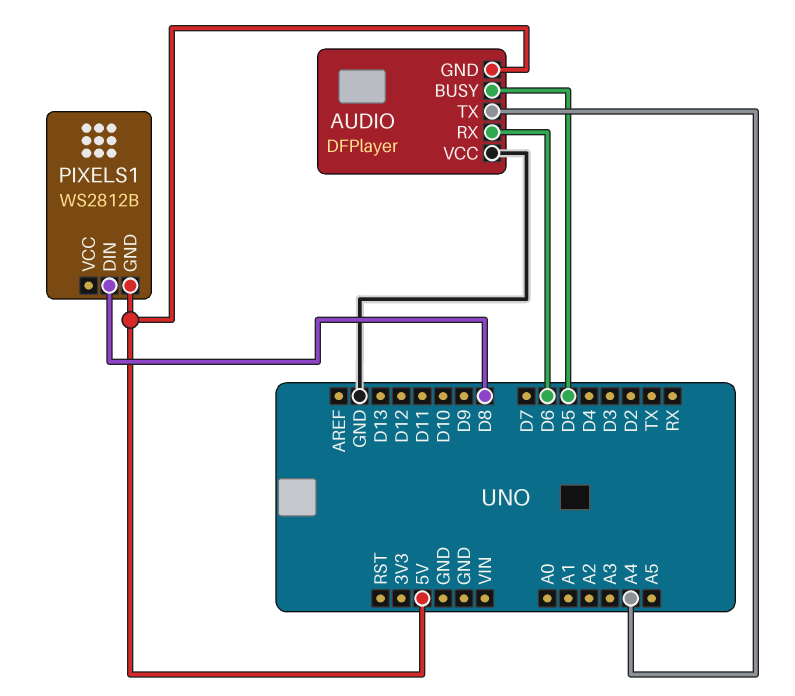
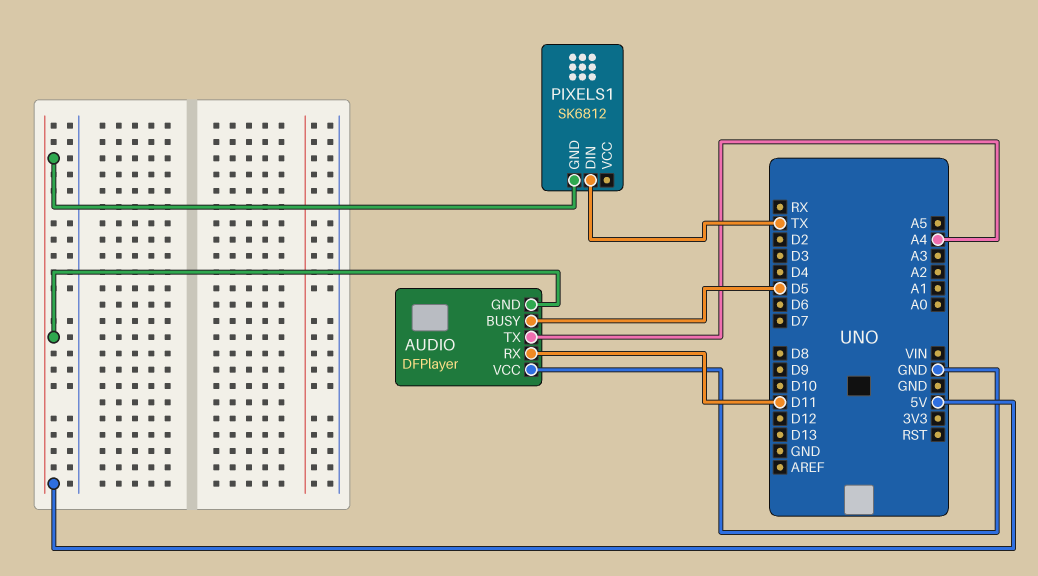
AUDIO pin RX: D6 -> D11
PIXELS1: WS2812B -> SK6812
PIXELS1 pin DIN: D8 -> TX

